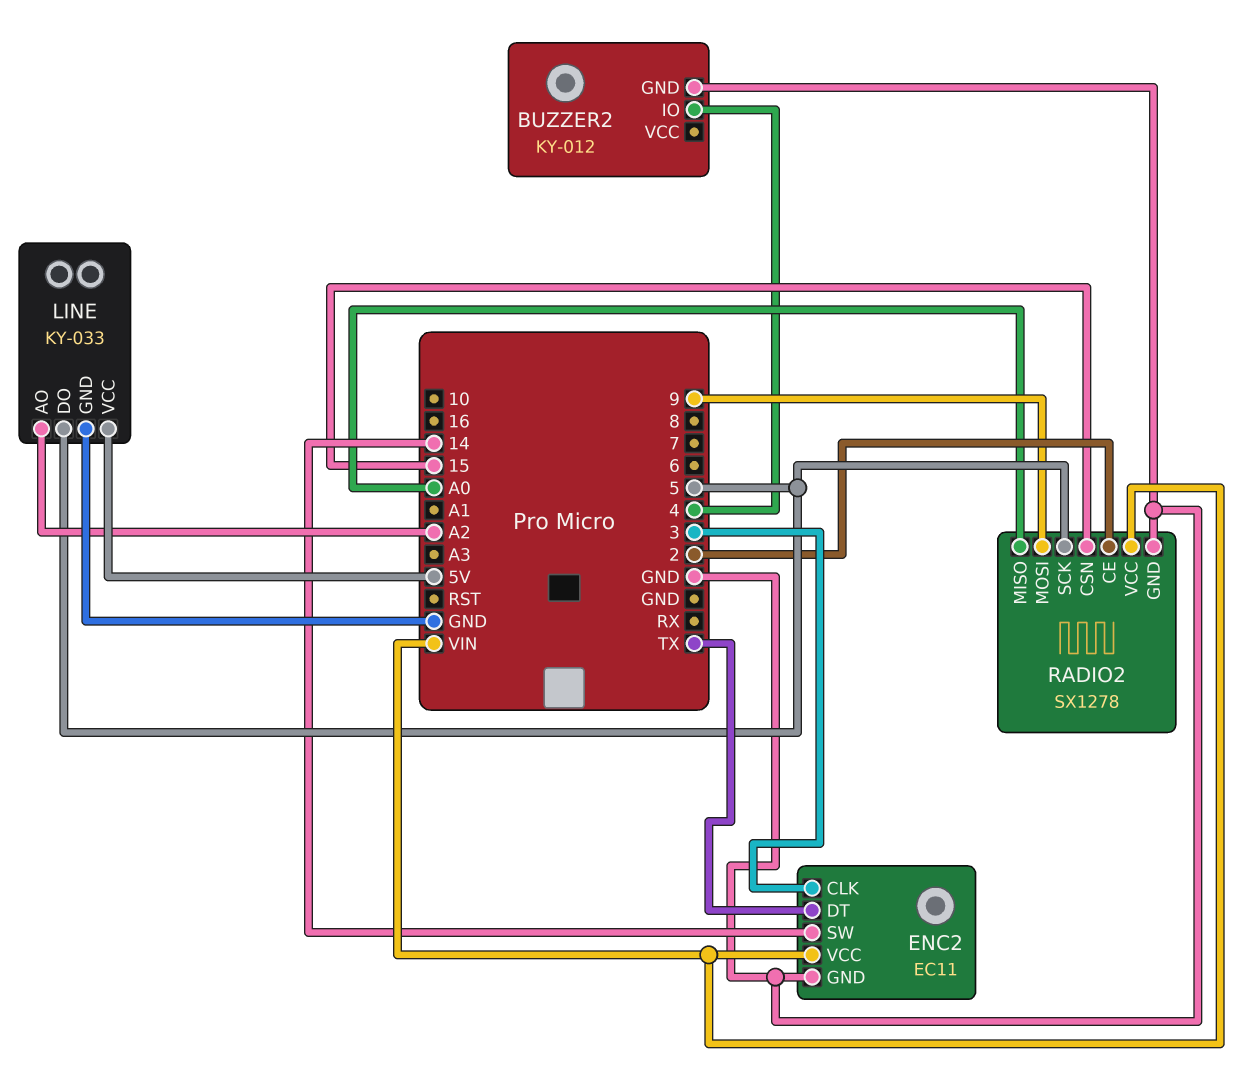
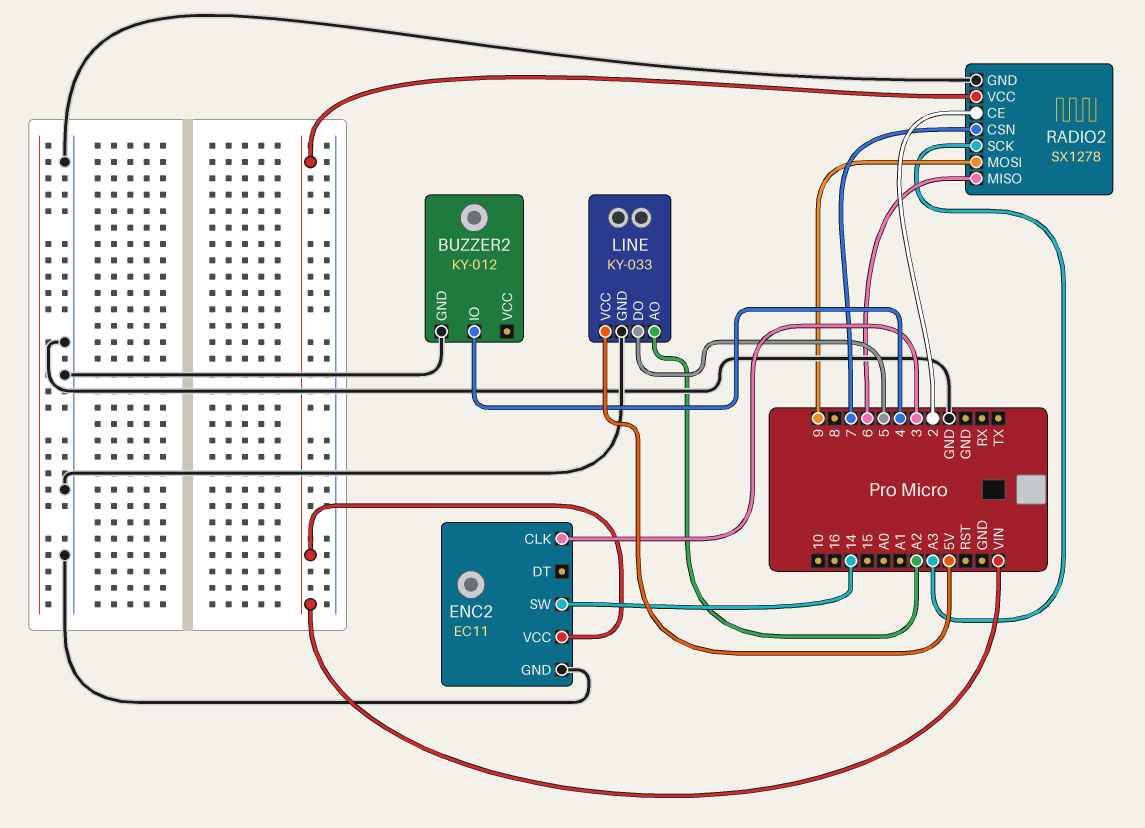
ENC2 pin DT: TX -> none
RADIO2 pin CSN: 15 -> 7
RADIO2 pin MISO: A0 -> 6
RADIO2 pin SCK: 5 -> A3

